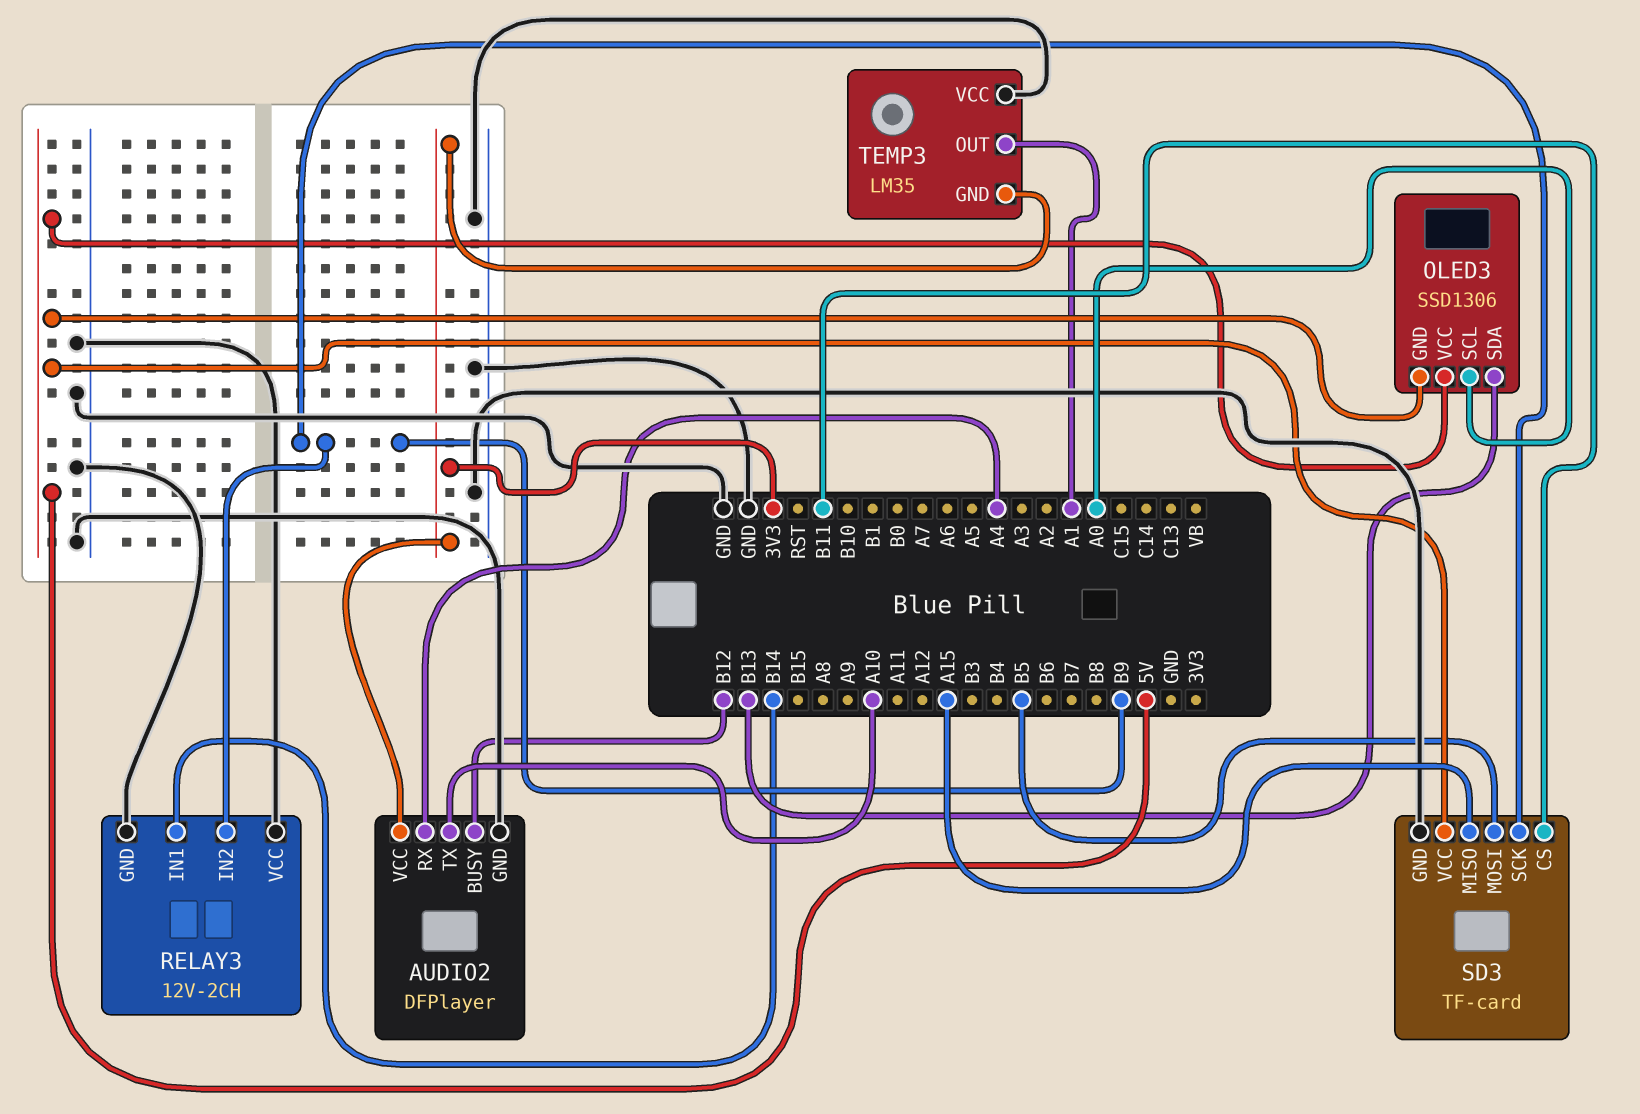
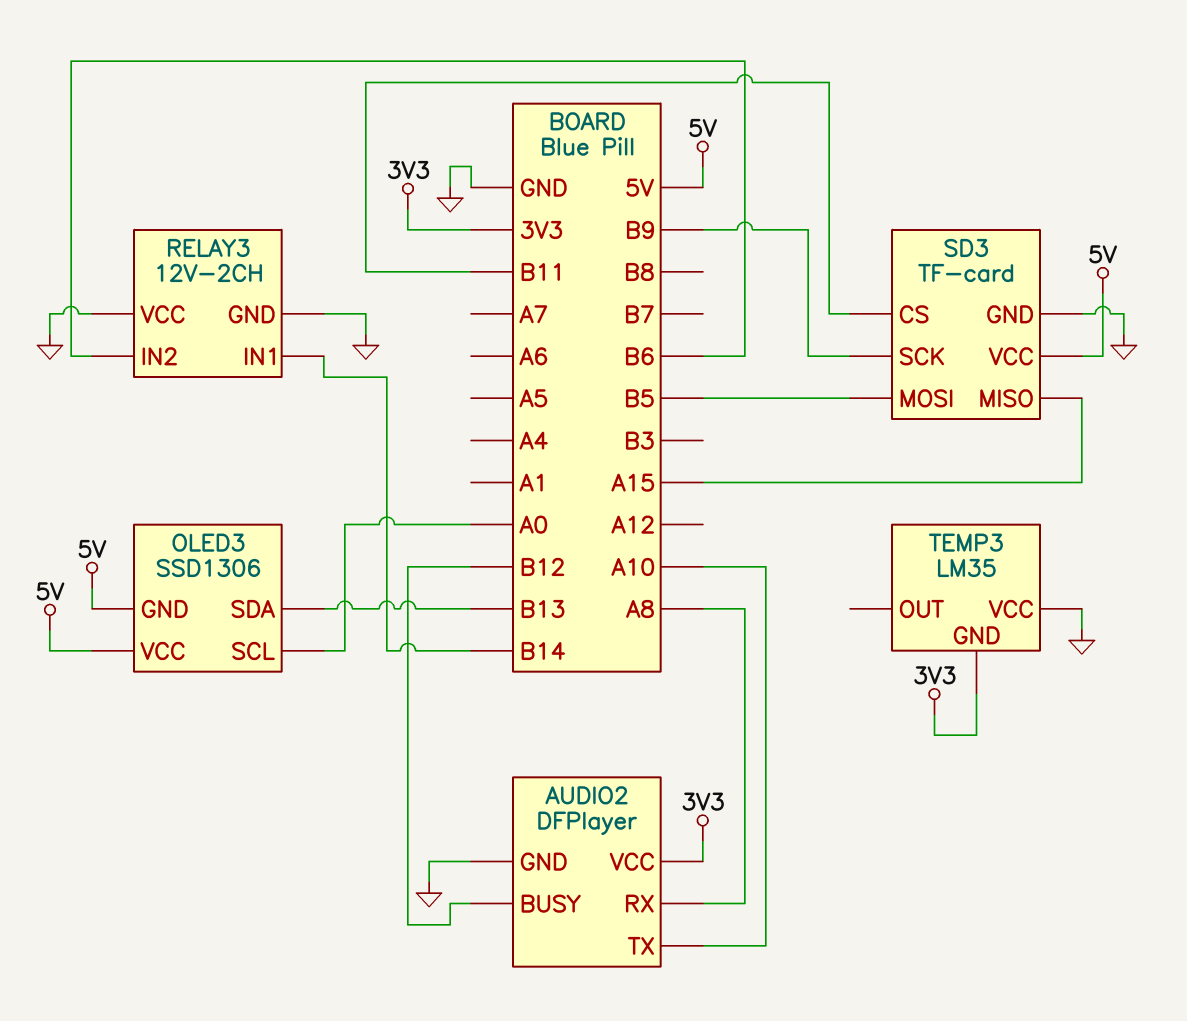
AUDIO2 pin RX: A4 -> A8
RELAY3 pin IN2: B9 -> B6
TEMP3 pin OUT: A1 -> none

